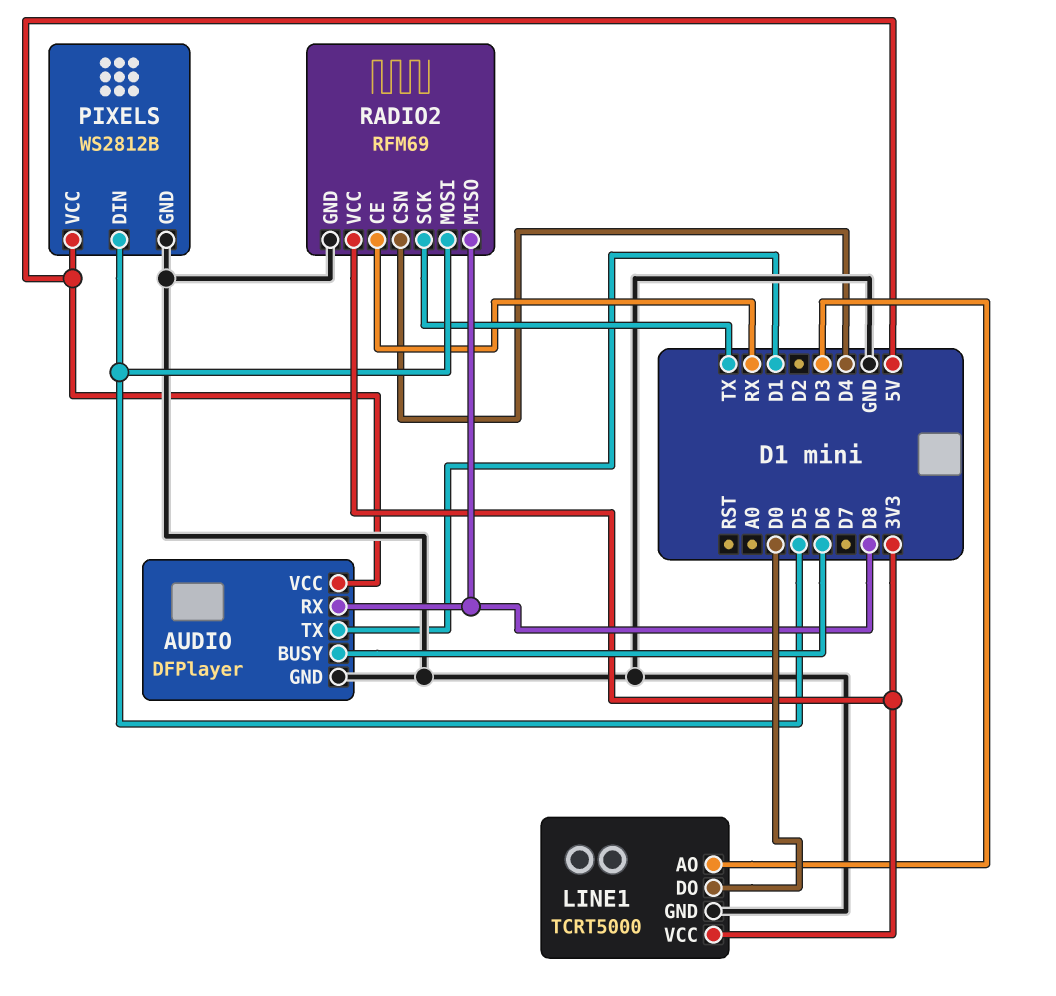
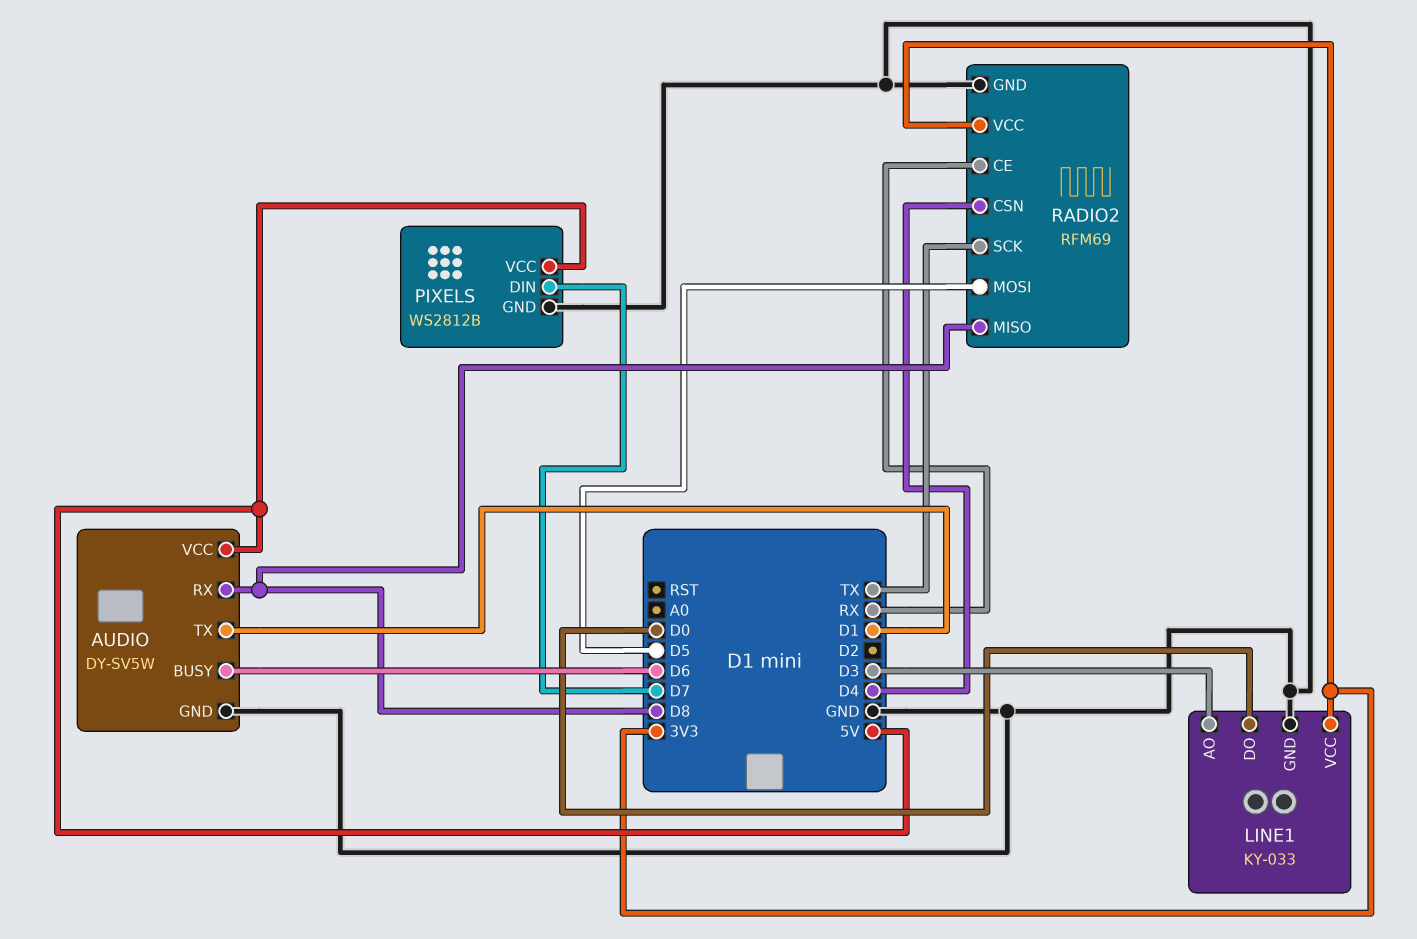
AUDIO: DFPlayer -> DY-SV5W
LINE1: TCRT5000 -> KY-033
PIXELS pin DIN: D5 -> D7

